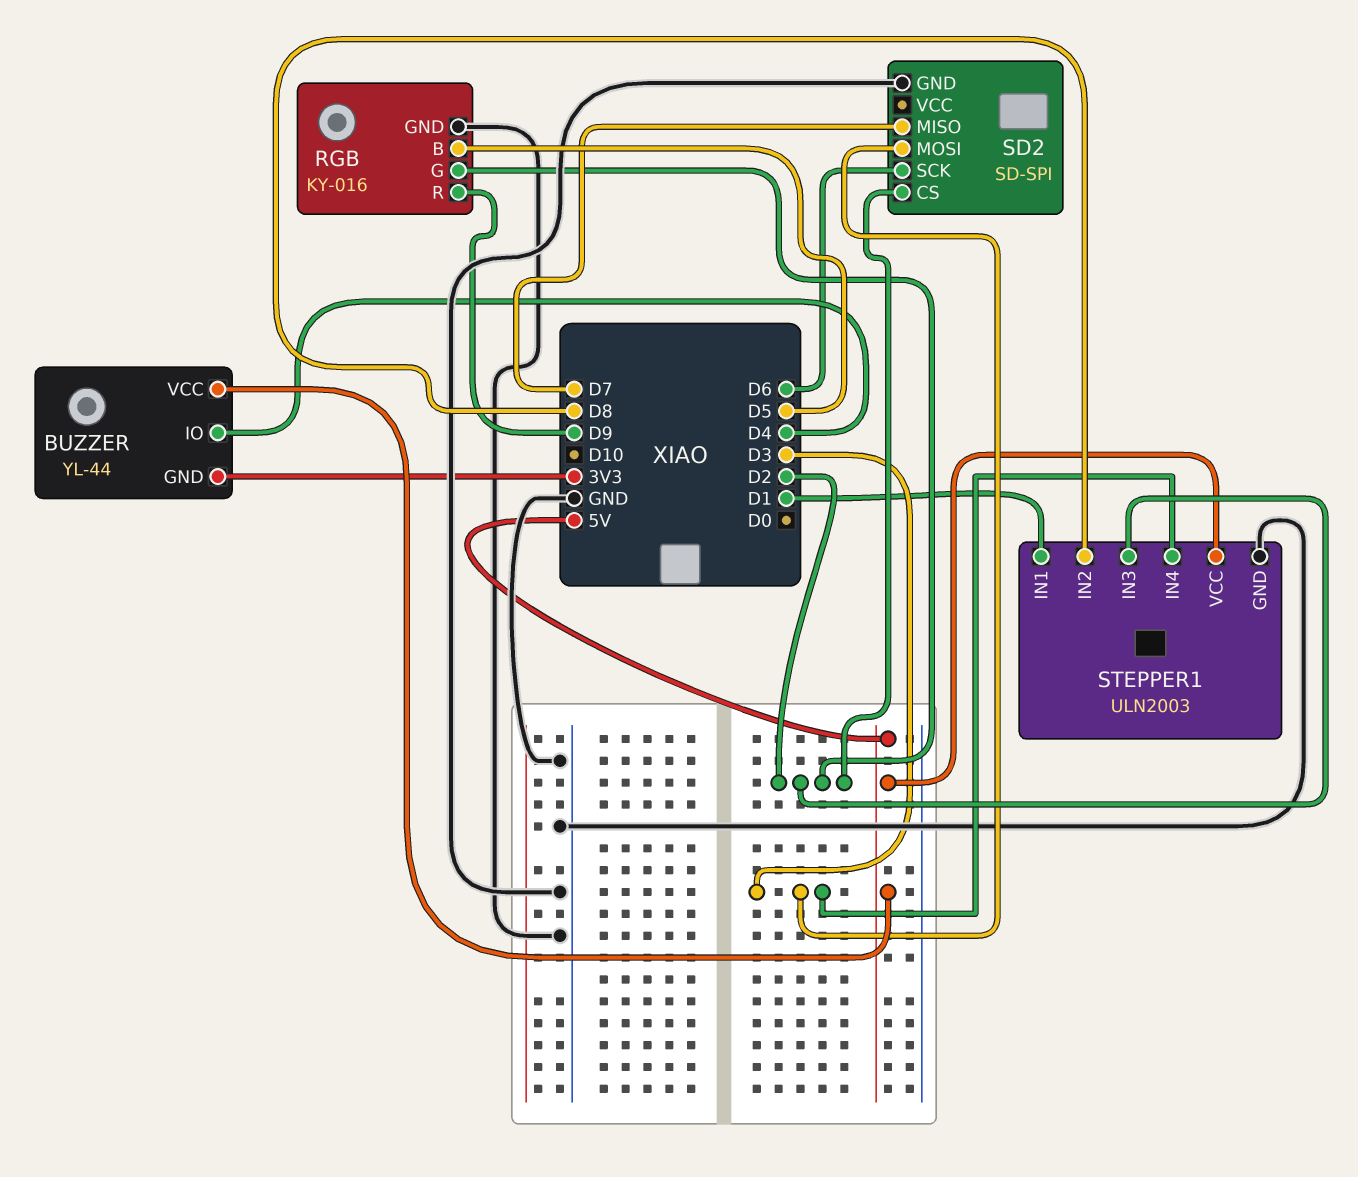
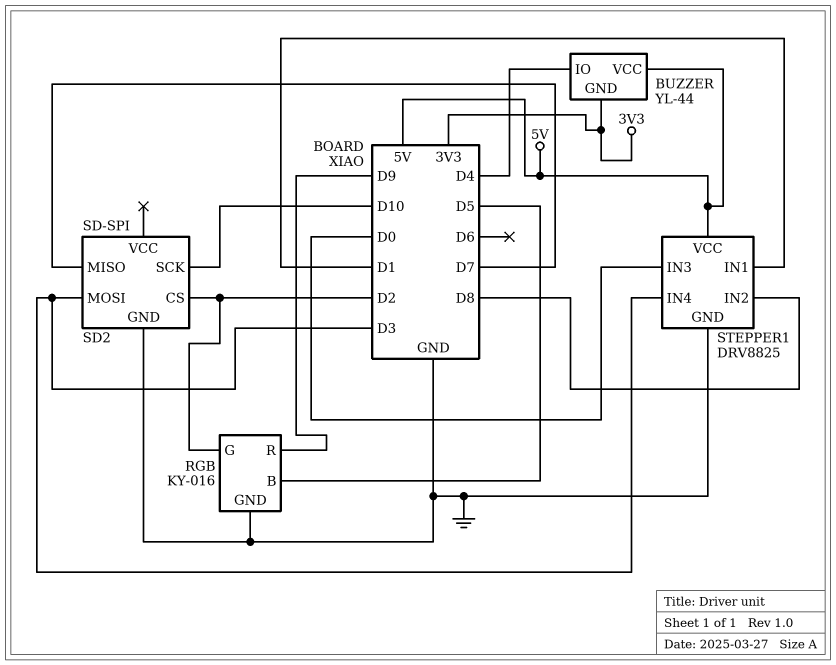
SD2 pin SCK: D6 -> D10
STEPPER1: ULN2003 -> DRV8825
STEPPER1 pin IN3: D2 -> D0

